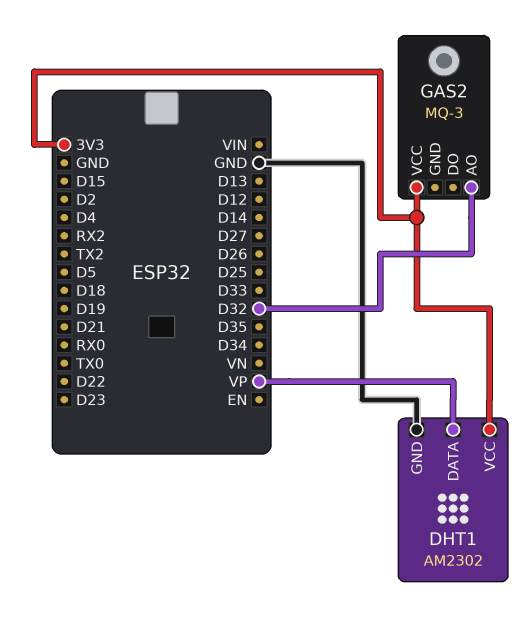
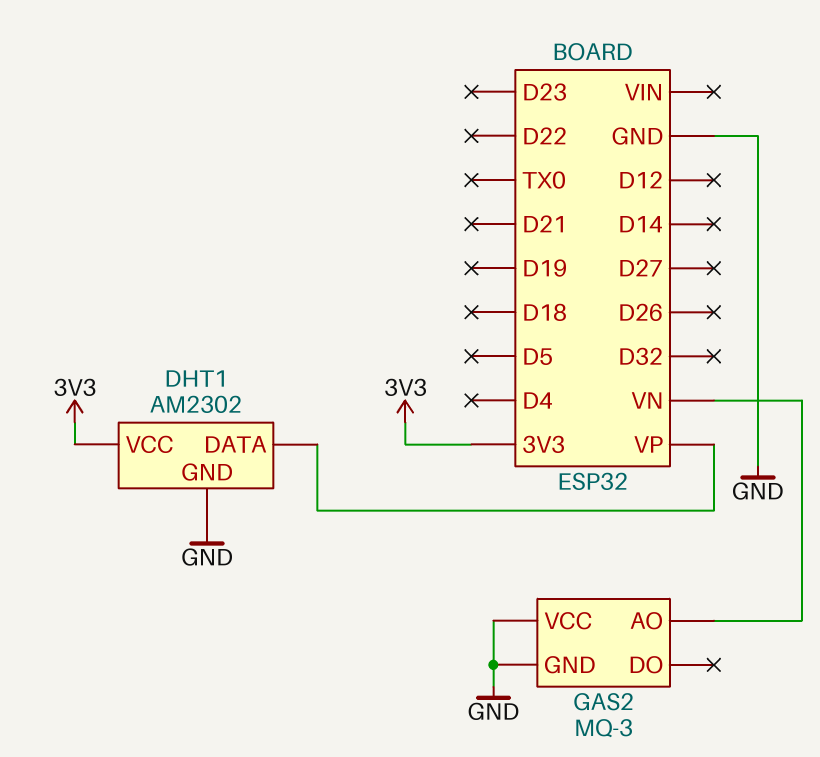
GAS2 pin AO: D32 -> VN
GAS2 pin GND: none -> GND
GAS2 pin VCC: 3V3 -> GND

